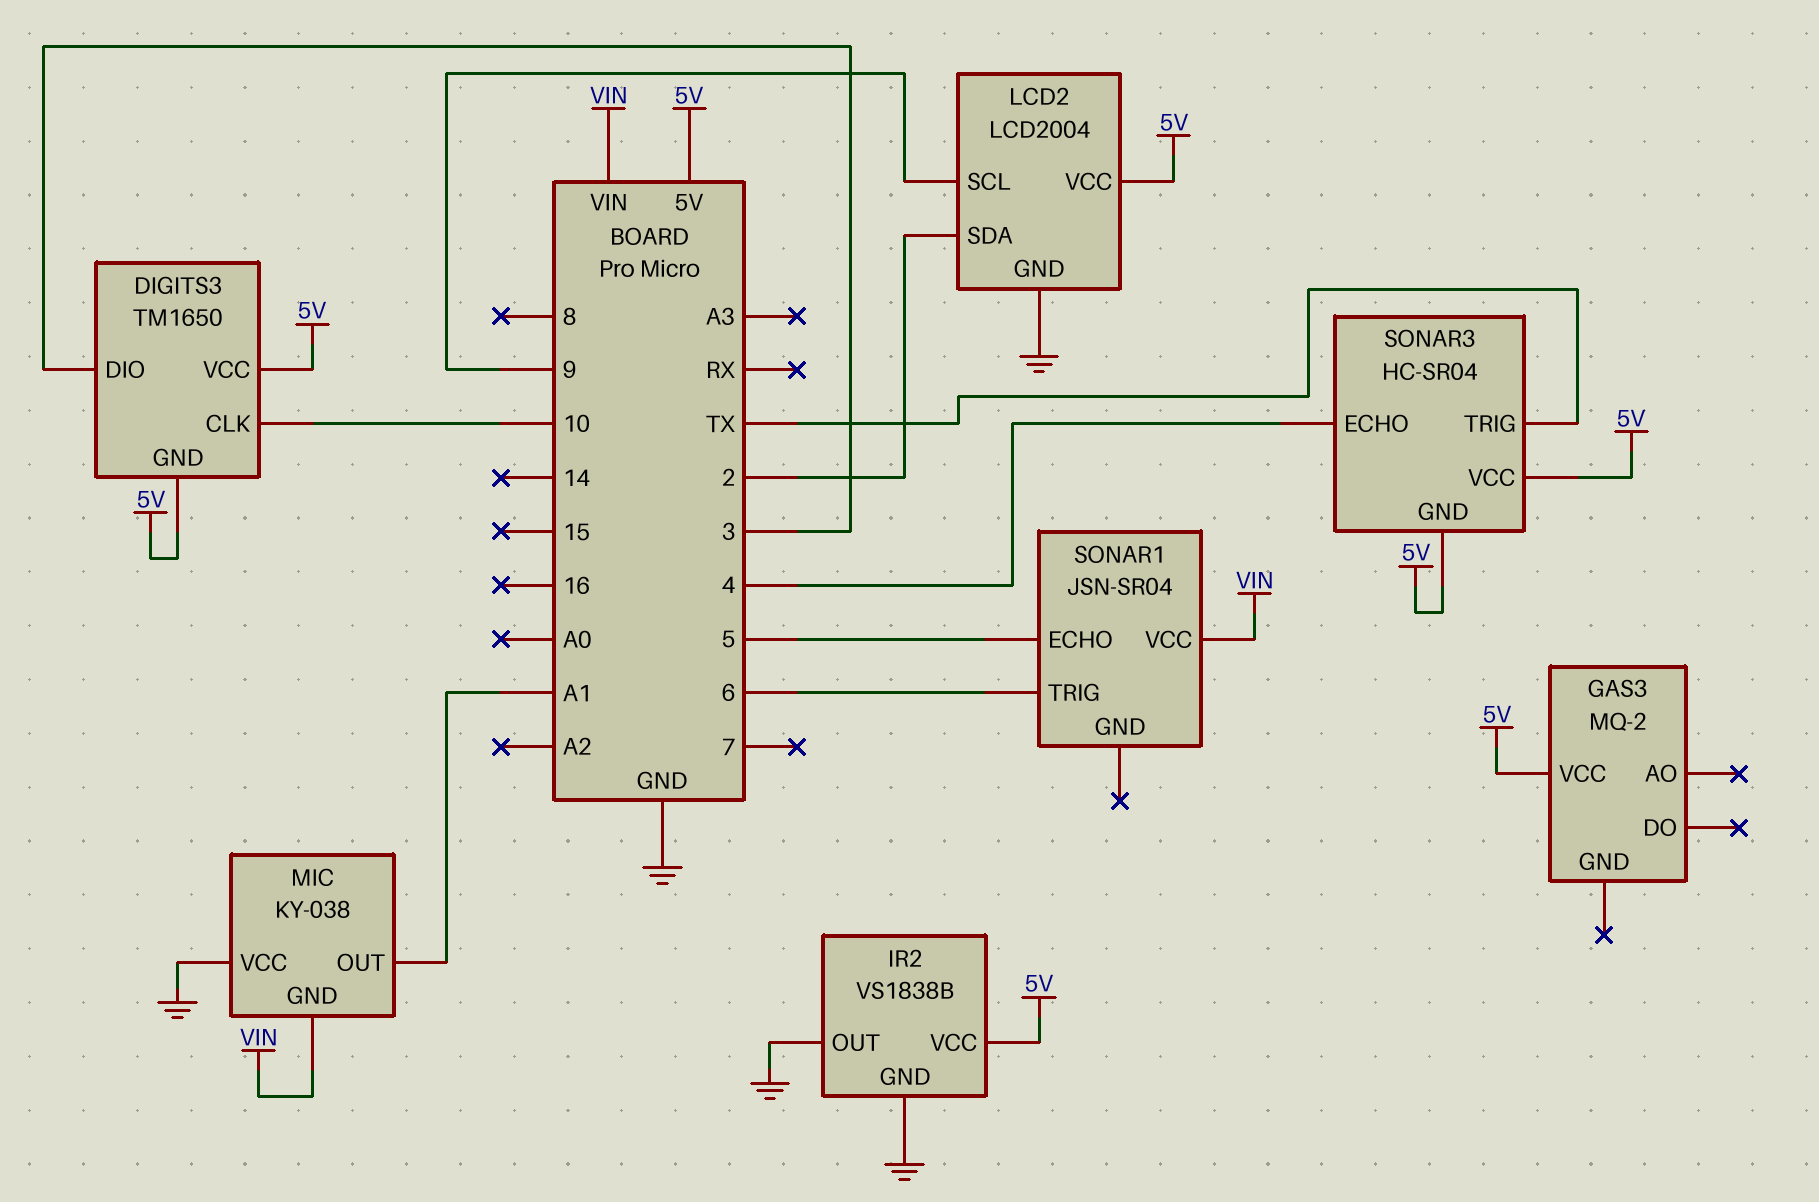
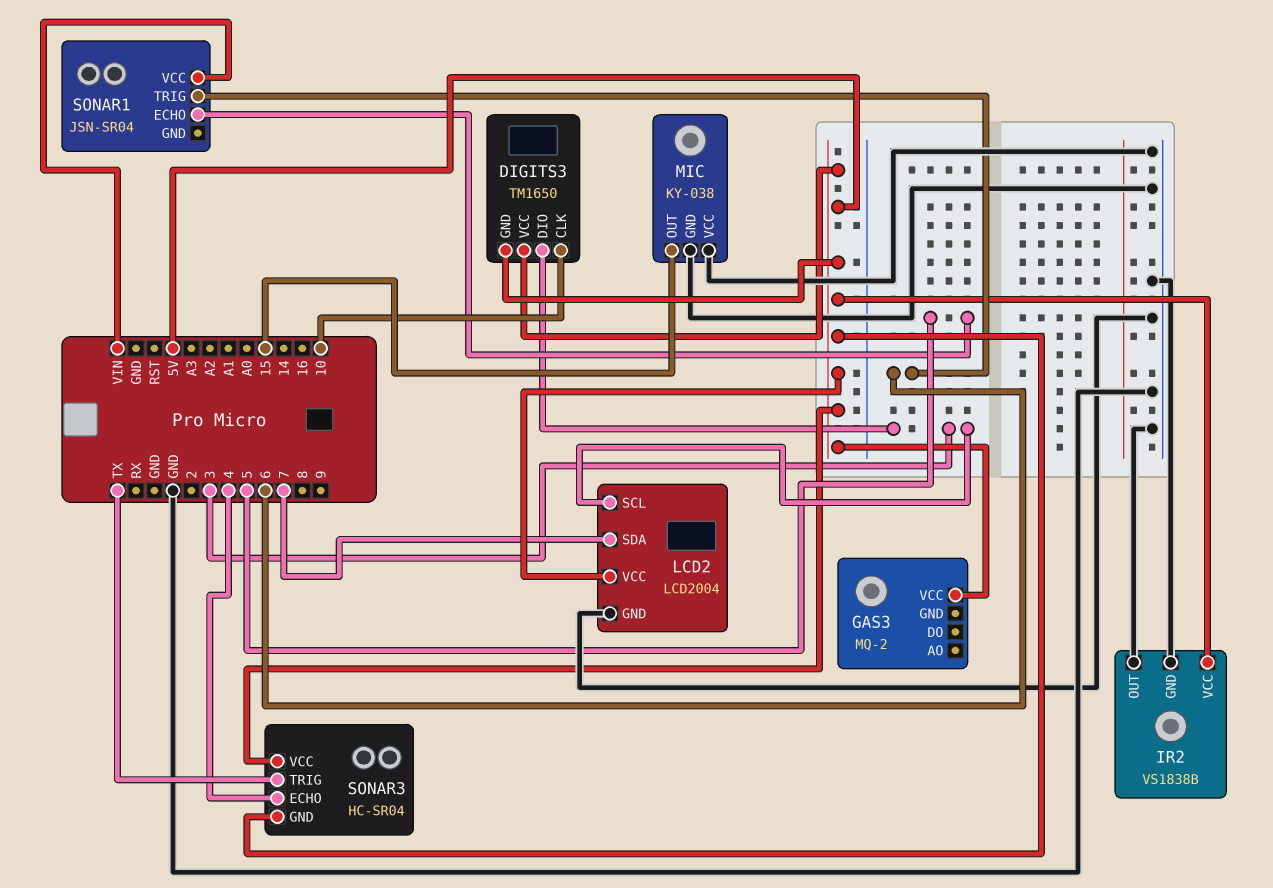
LCD2 pin SCL: 9 -> 3
LCD2 pin SDA: 2 -> 7
MIC pin GND: VIN -> GND
MIC pin OUT: A1 -> 15

